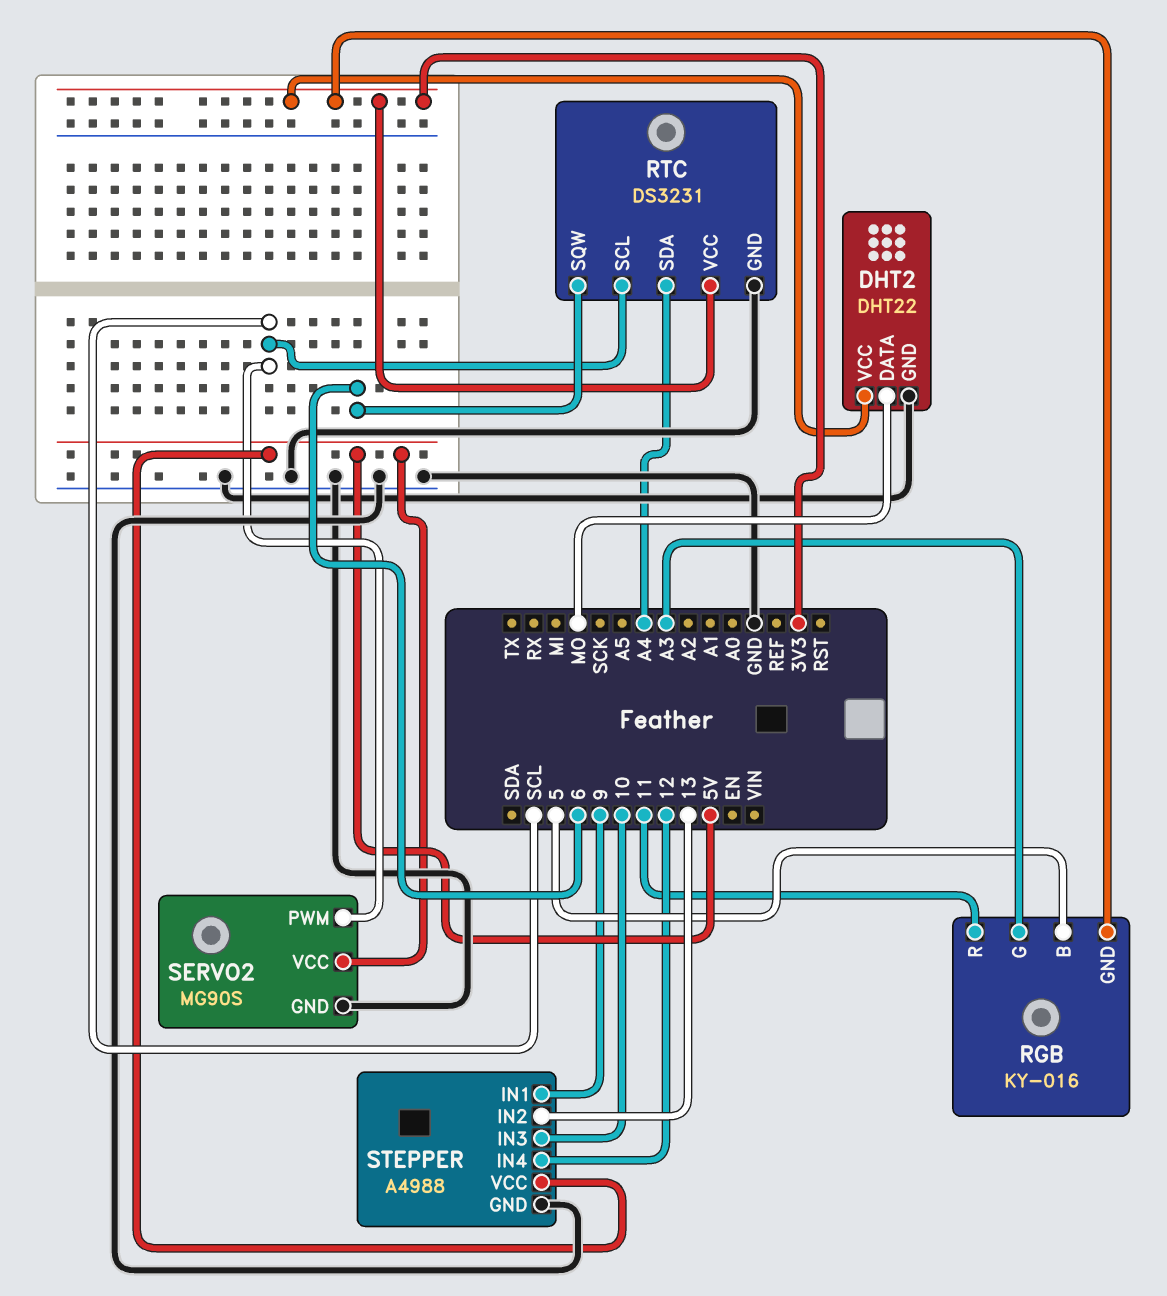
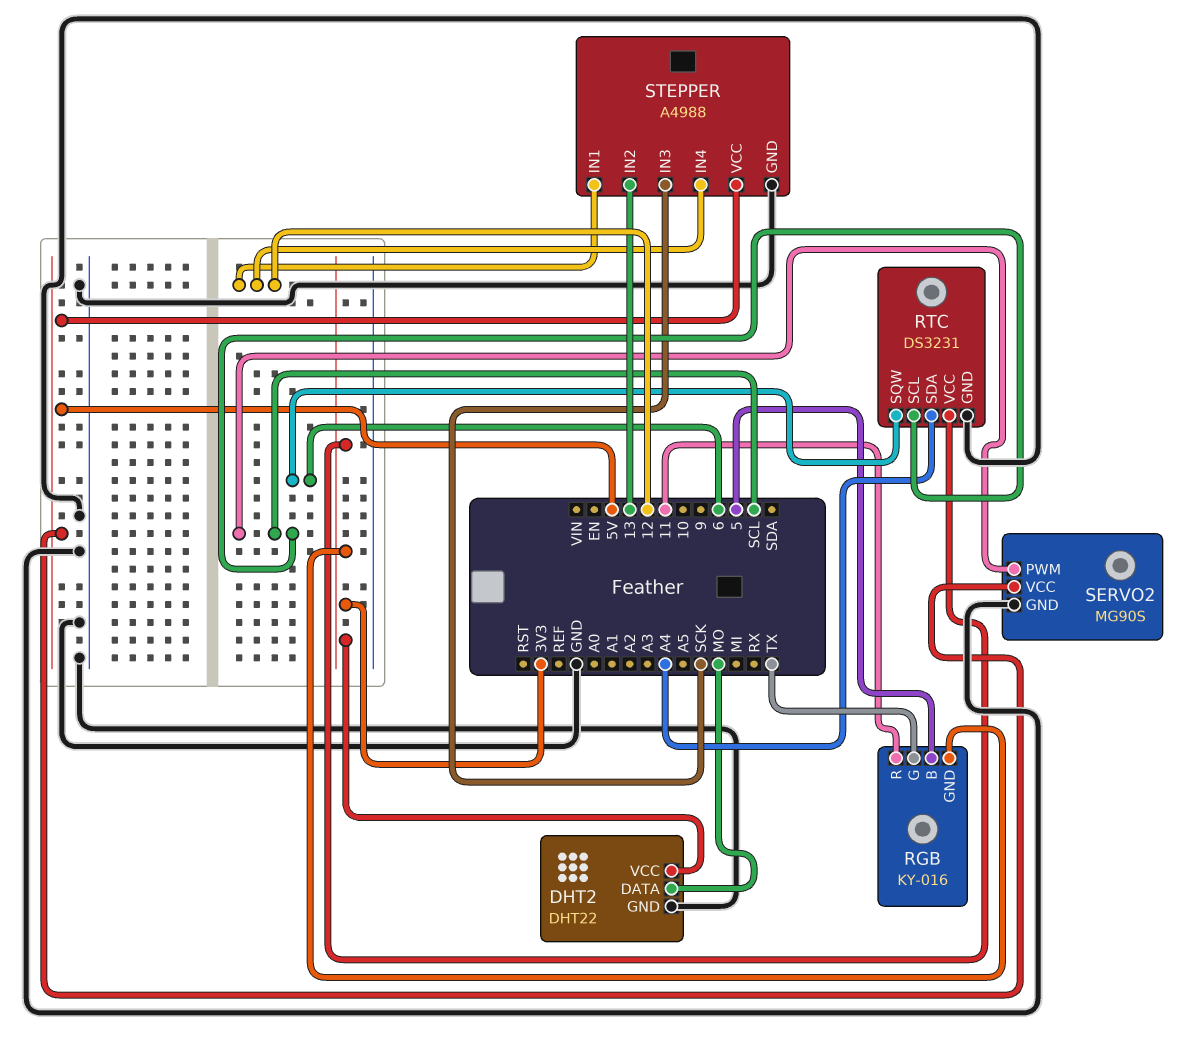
RGB pin G: A3 -> TX
STEPPER pin IN1: 9 -> 12
STEPPER pin IN3: 10 -> SCK

